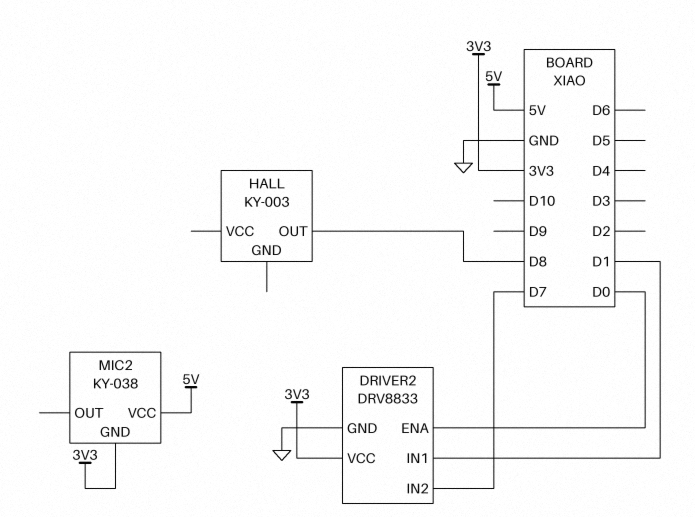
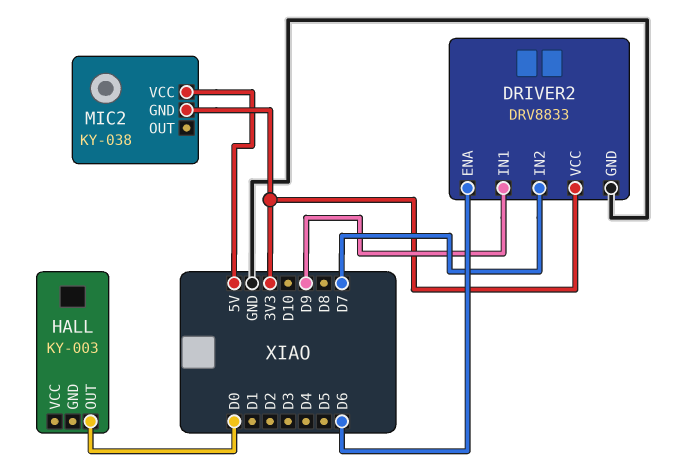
DRIVER2 pin ENA: D0 -> D6
DRIVER2 pin IN1: D1 -> D9
HALL pin OUT: D8 -> D0

